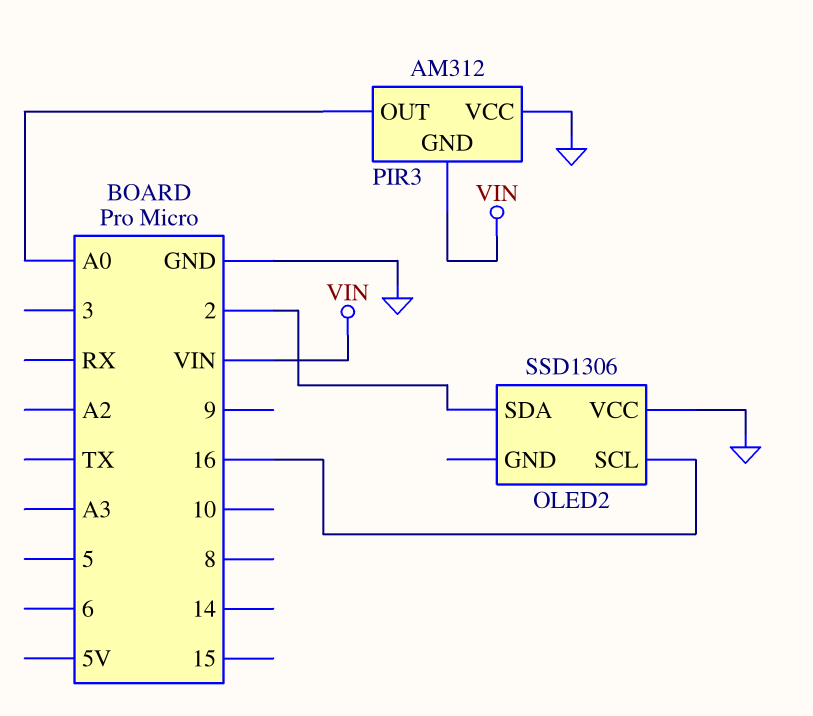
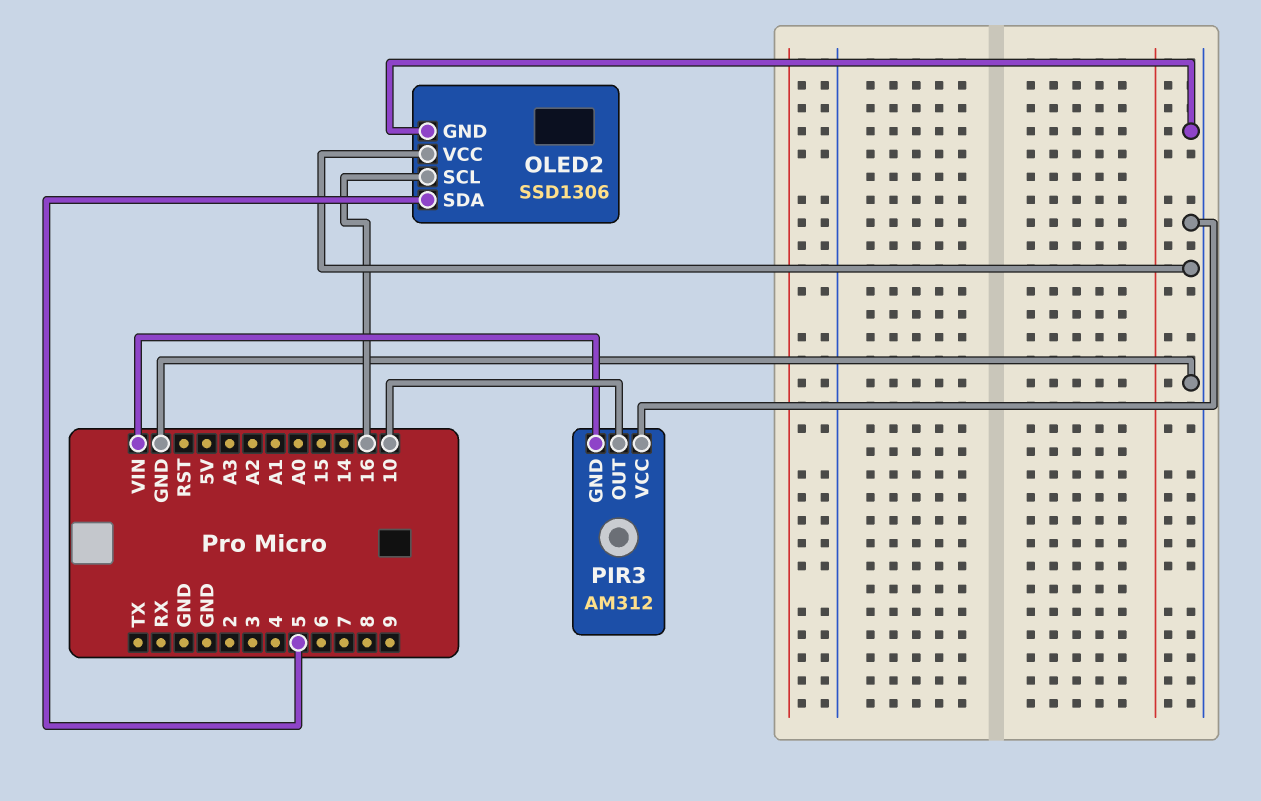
OLED2 pin GND: none -> GND
OLED2 pin SDA: 2 -> 5
PIR3 pin OUT: A0 -> 10

